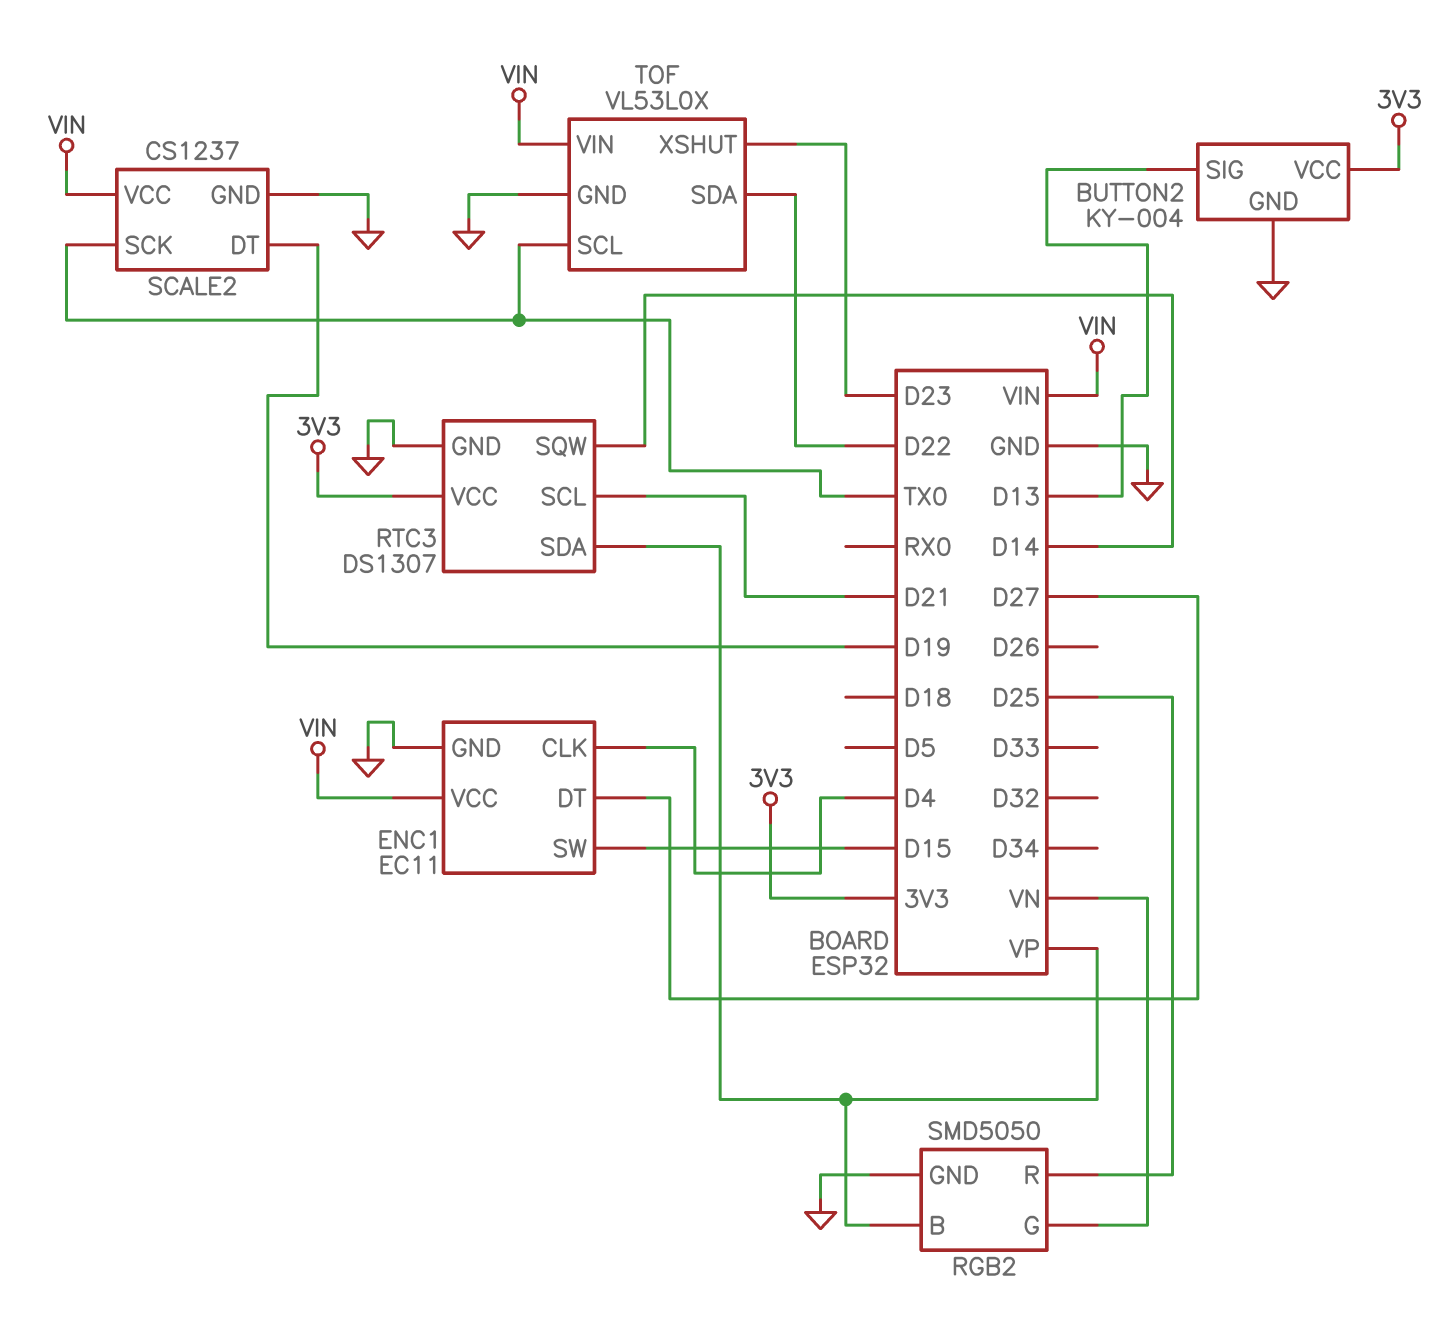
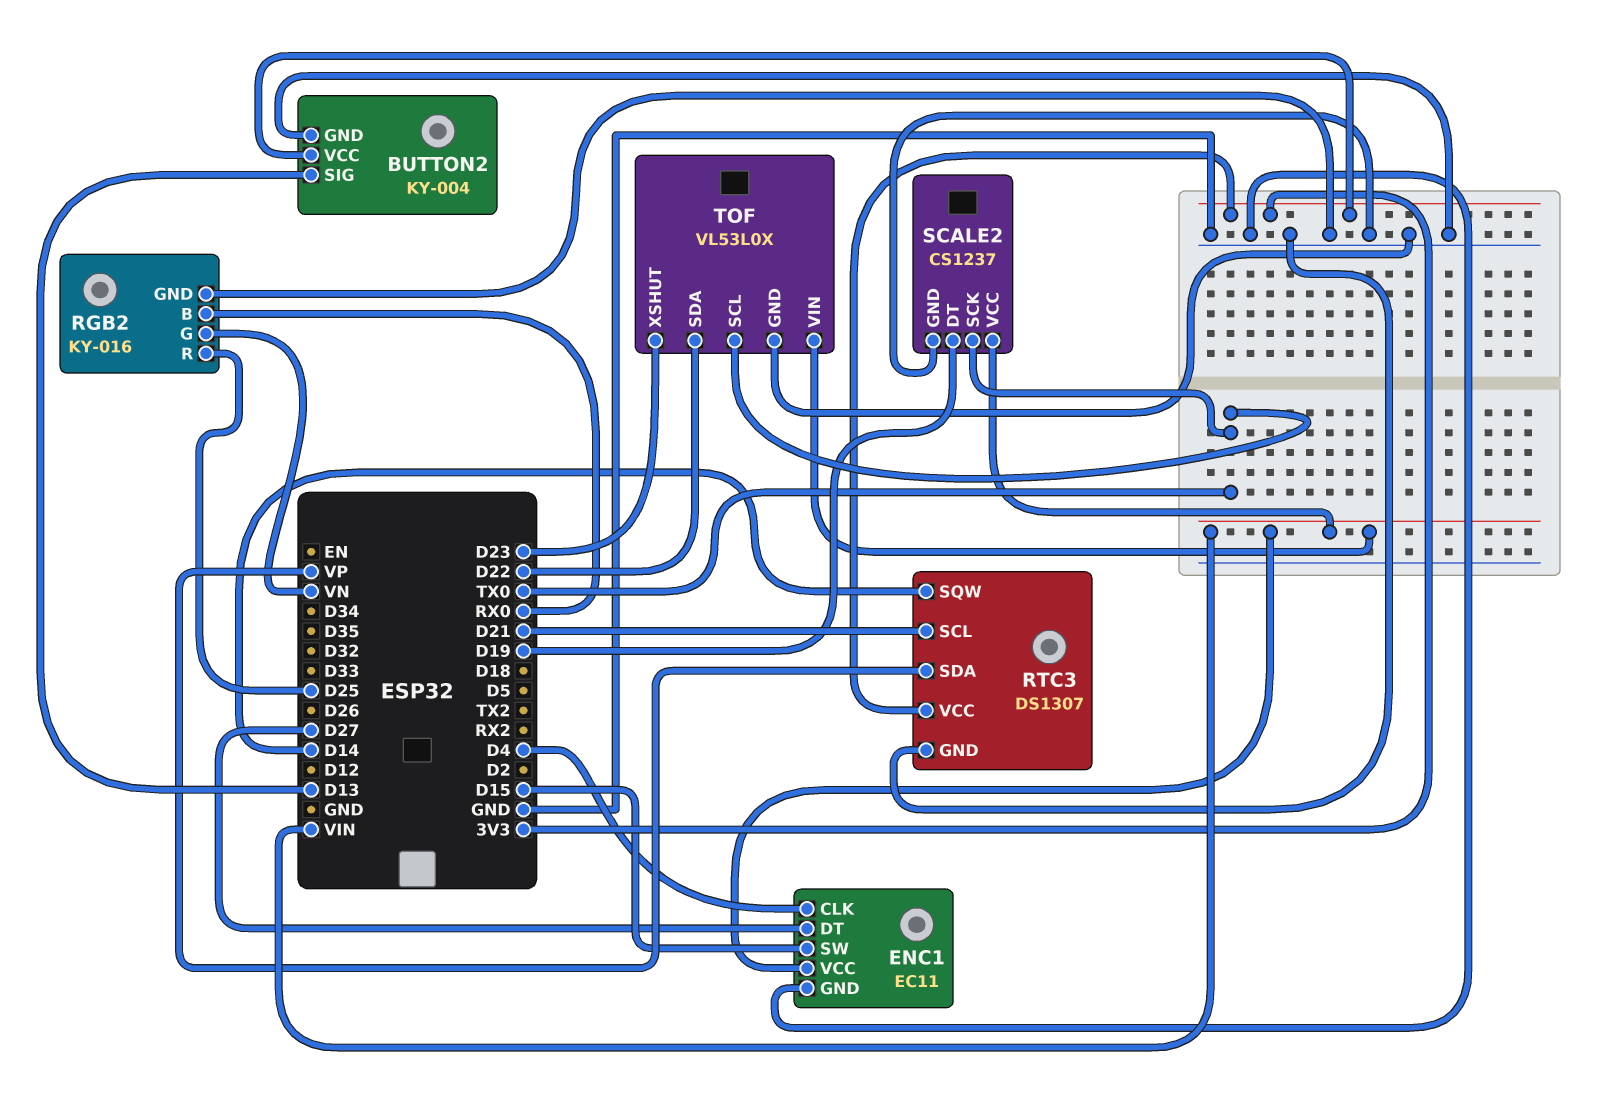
RGB2: SMD5050 -> KY-016
RGB2 pin B: VP -> RX0

